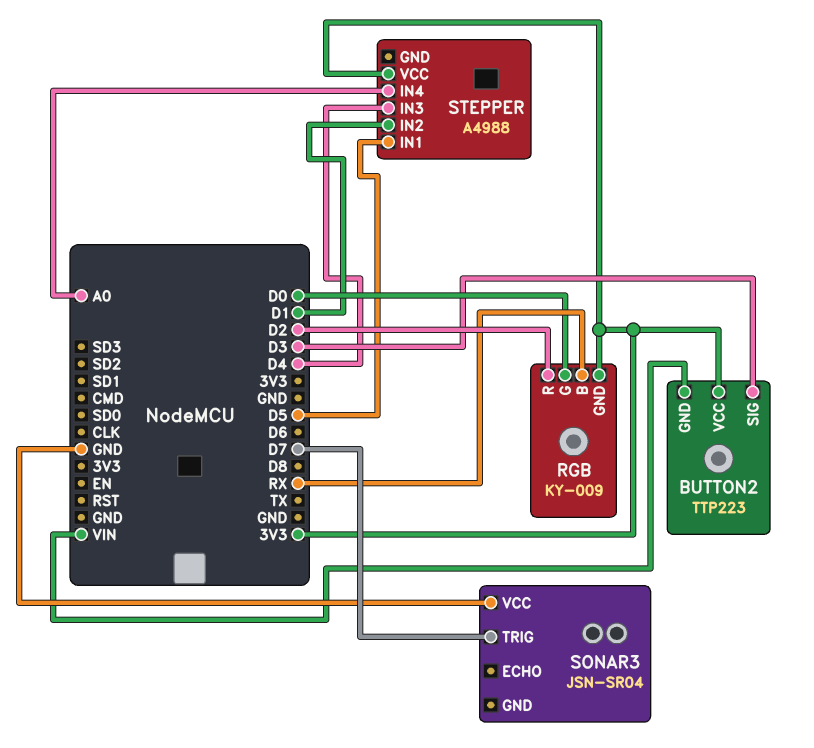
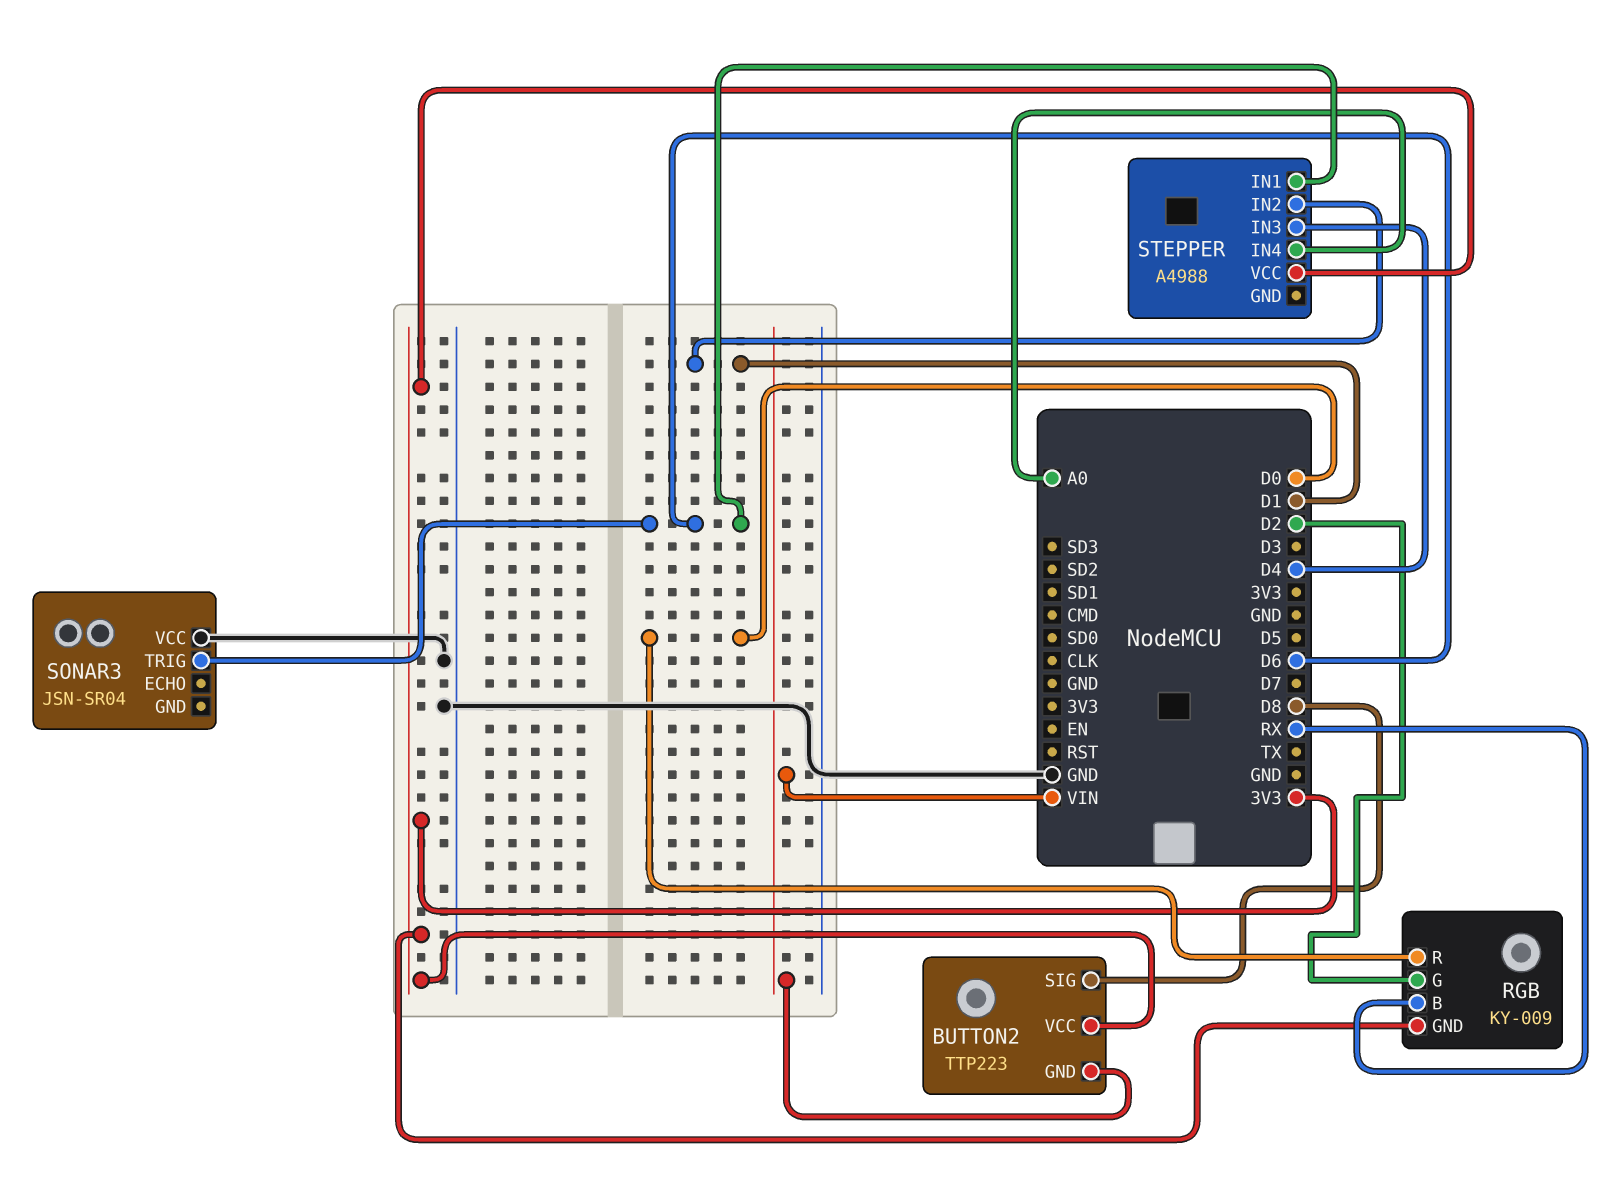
BUTTON2 pin SIG: D3 -> D8
RGB pin G: D0 -> D2
RGB pin R: D2 -> D0
SONAR3 pin TRIG: D7 -> D6
STEPPER pin IN1: D5 -> D6

